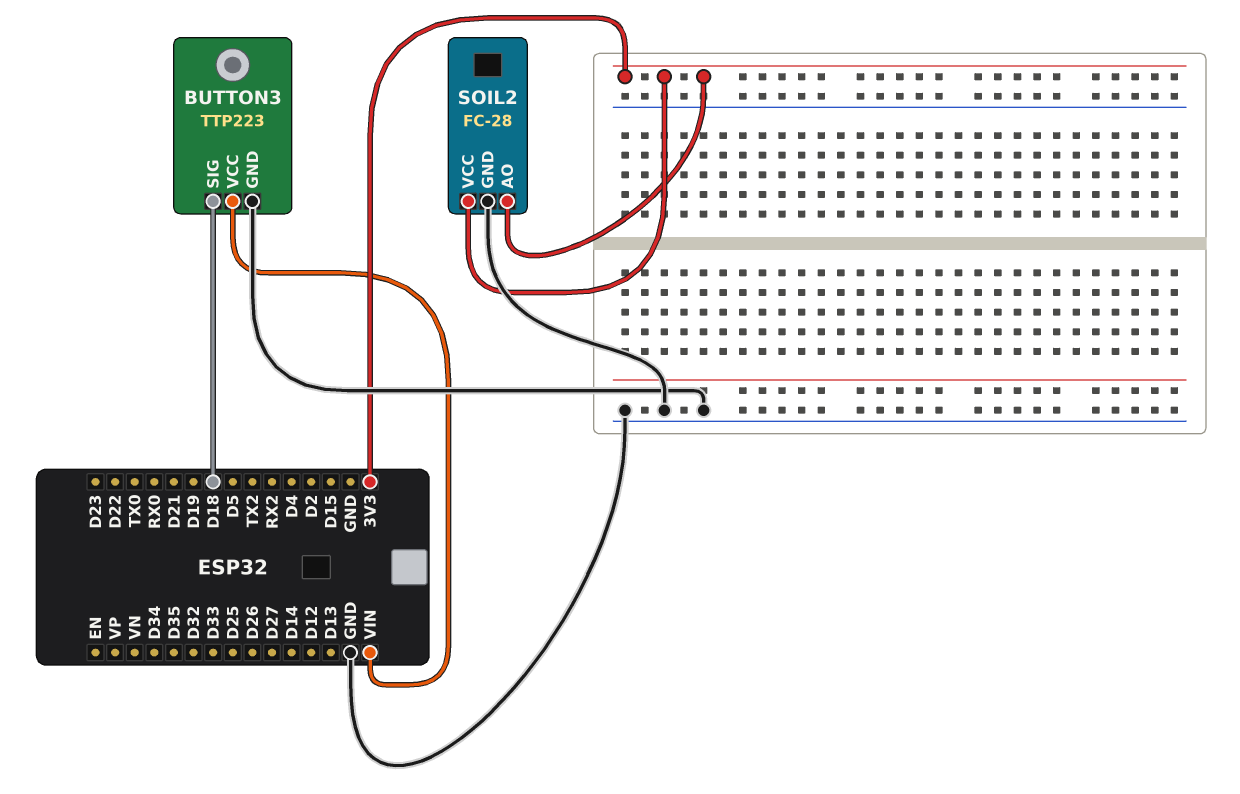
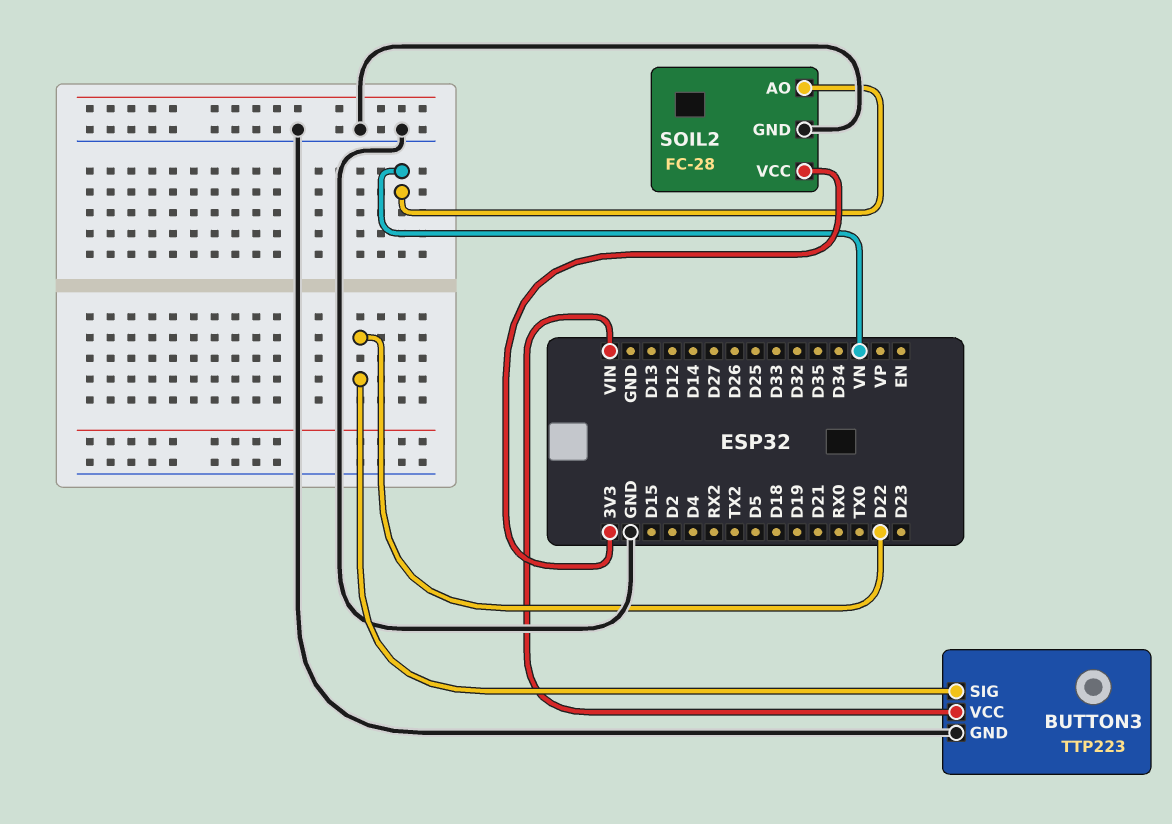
BUTTON3 pin SIG: D18 -> D22
SOIL2 pin AO: 3V3 -> VN

